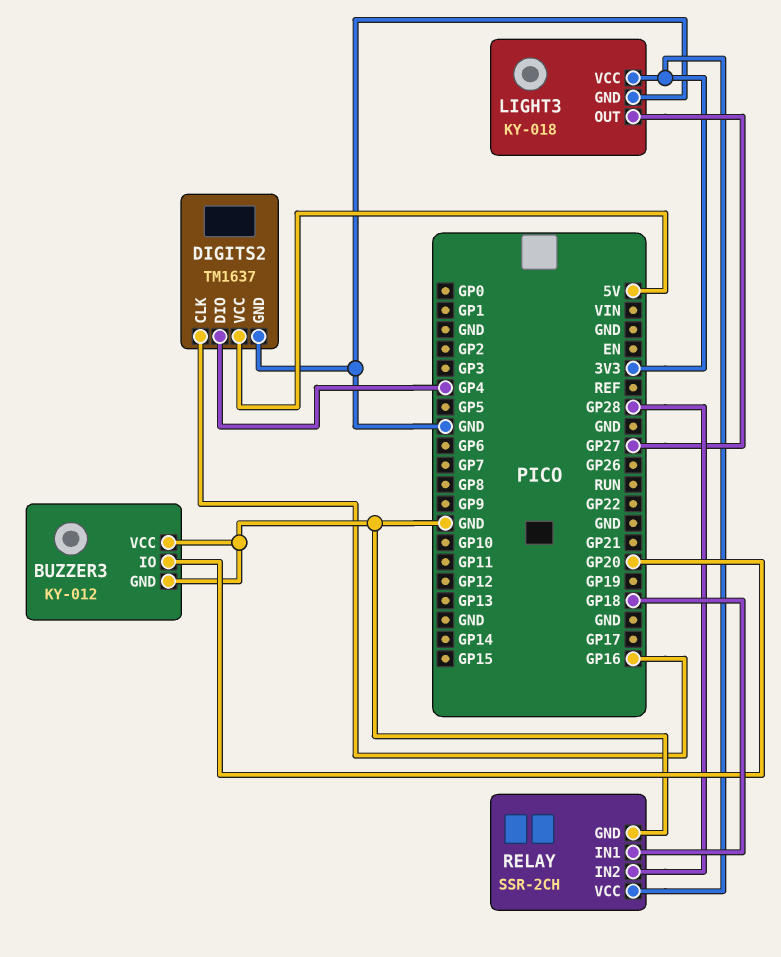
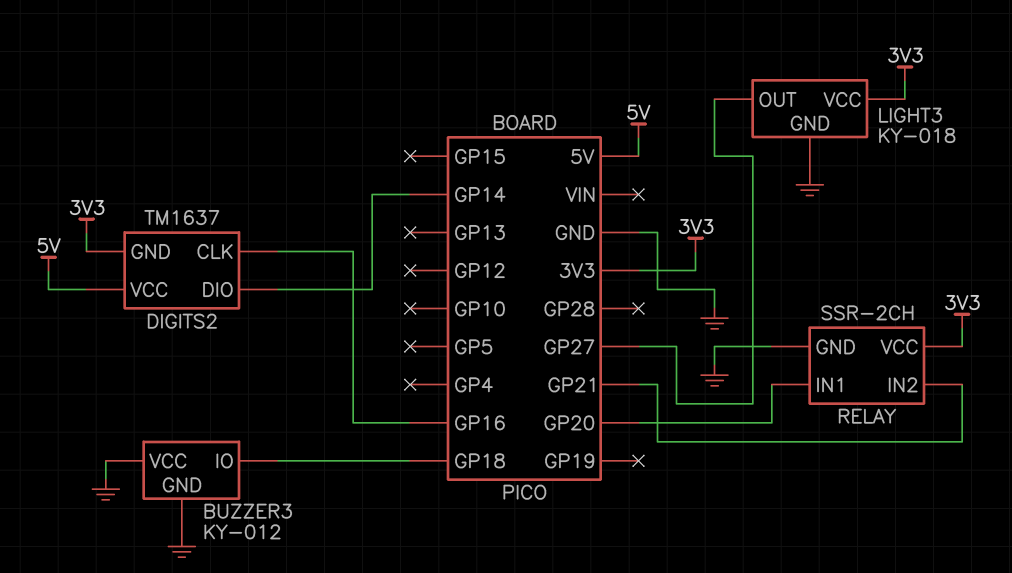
BUZZER3 pin IO: GP20 -> GP18
DIGITS2 pin DIO: GP4 -> GP14
DIGITS2 pin GND: GND -> 3V3
RELAY pin IN1: GP18 -> GP20
RELAY pin IN2: GP28 -> GP21

